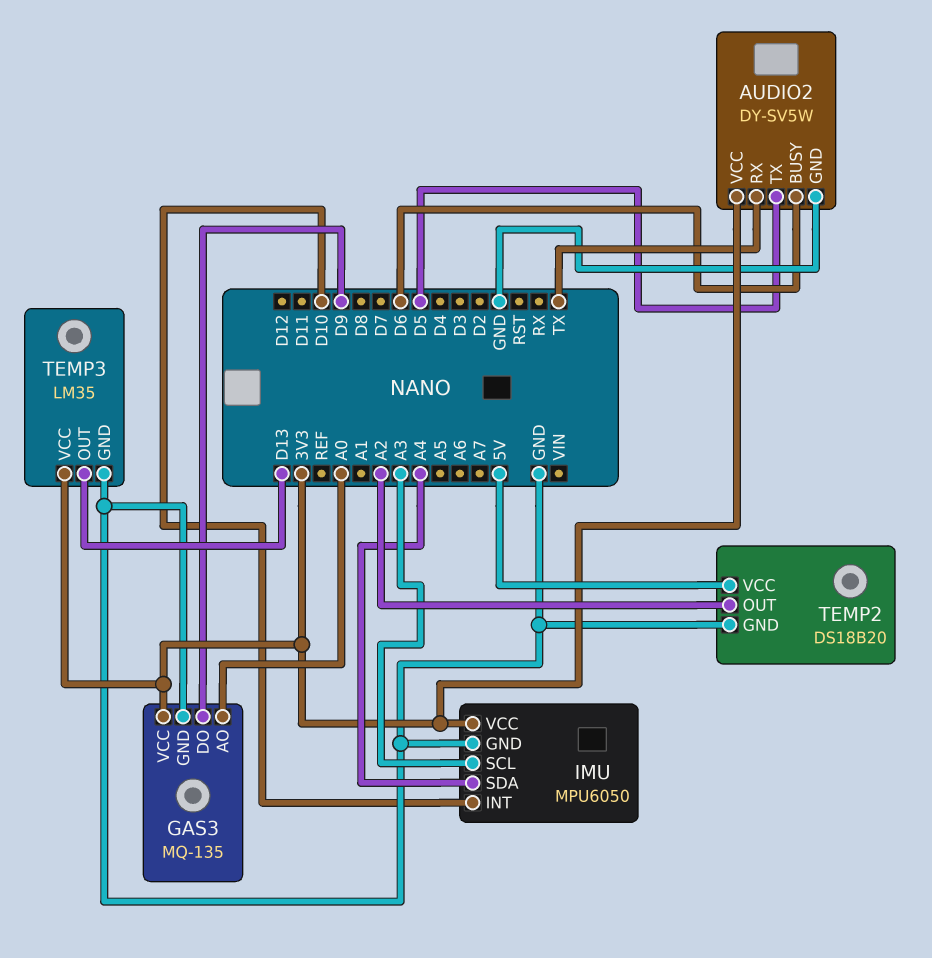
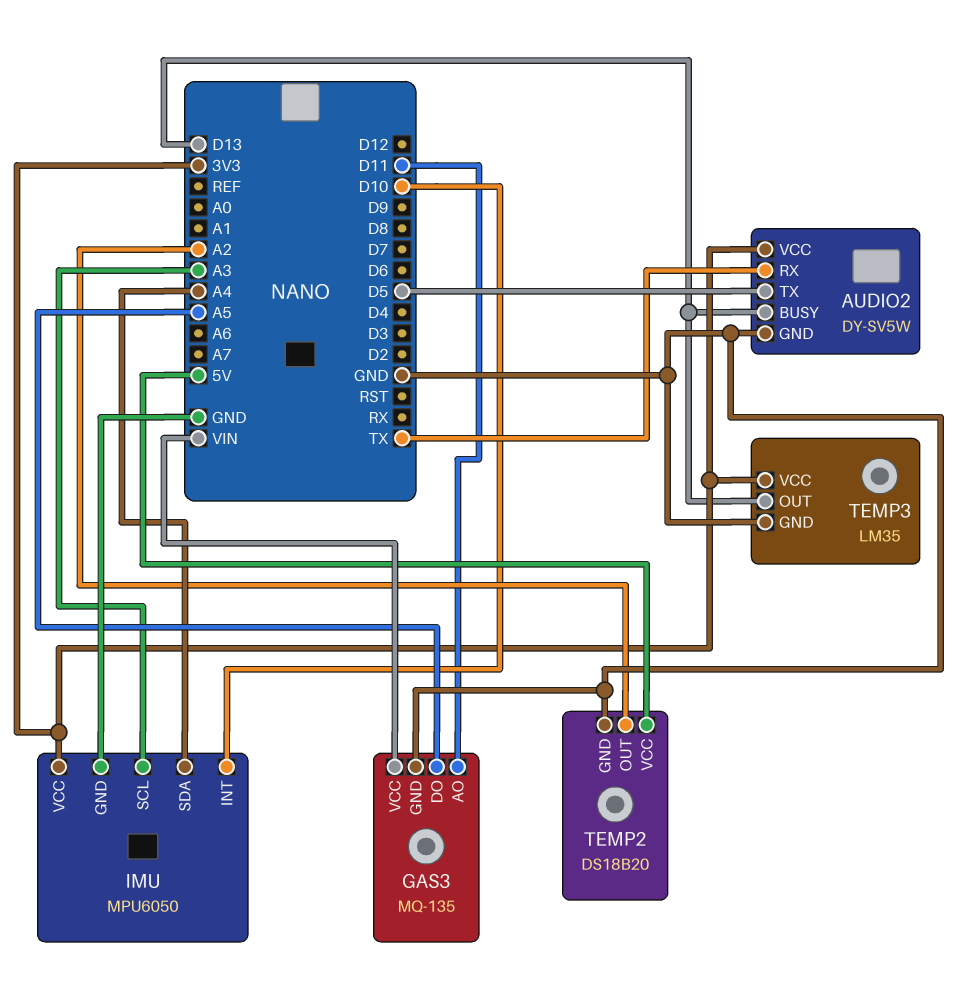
AUDIO2 pin BUSY: D6 -> D13
GAS3 pin AO: A0 -> D11
GAS3 pin DO: D9 -> A5
GAS3 pin VCC: 3V3 -> VIN

